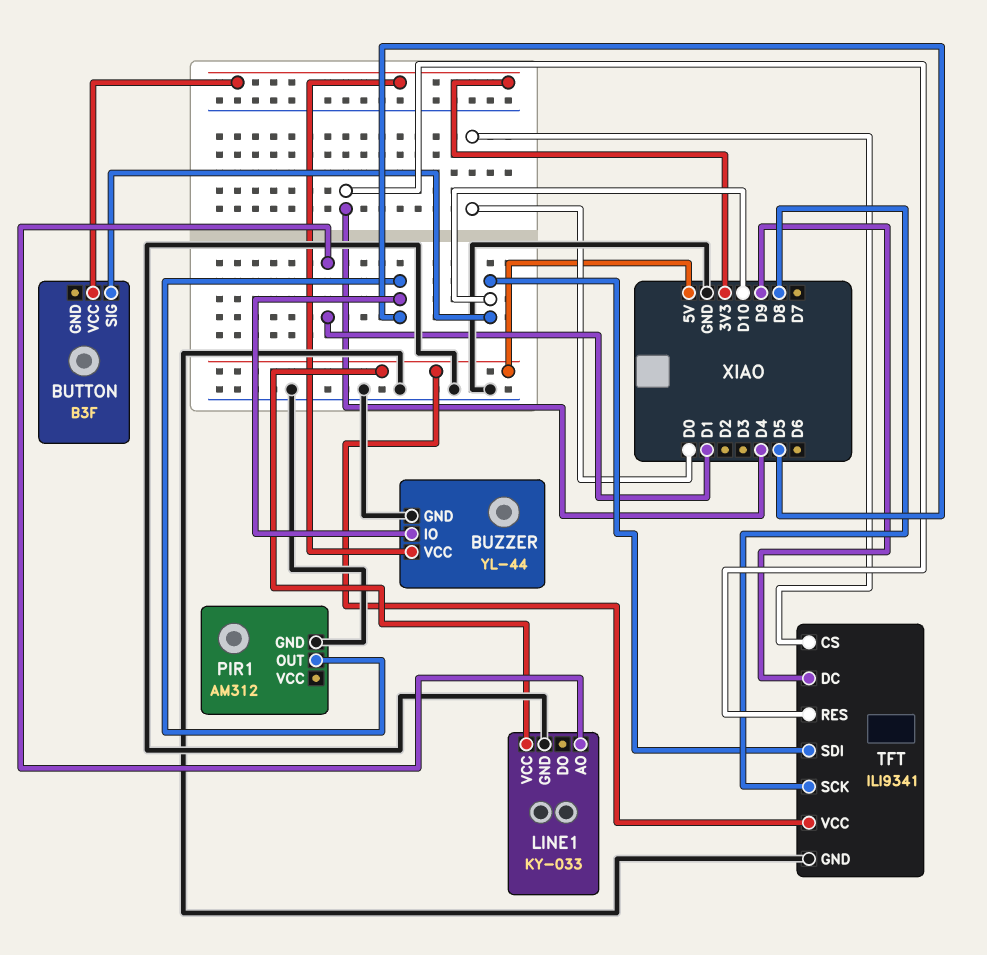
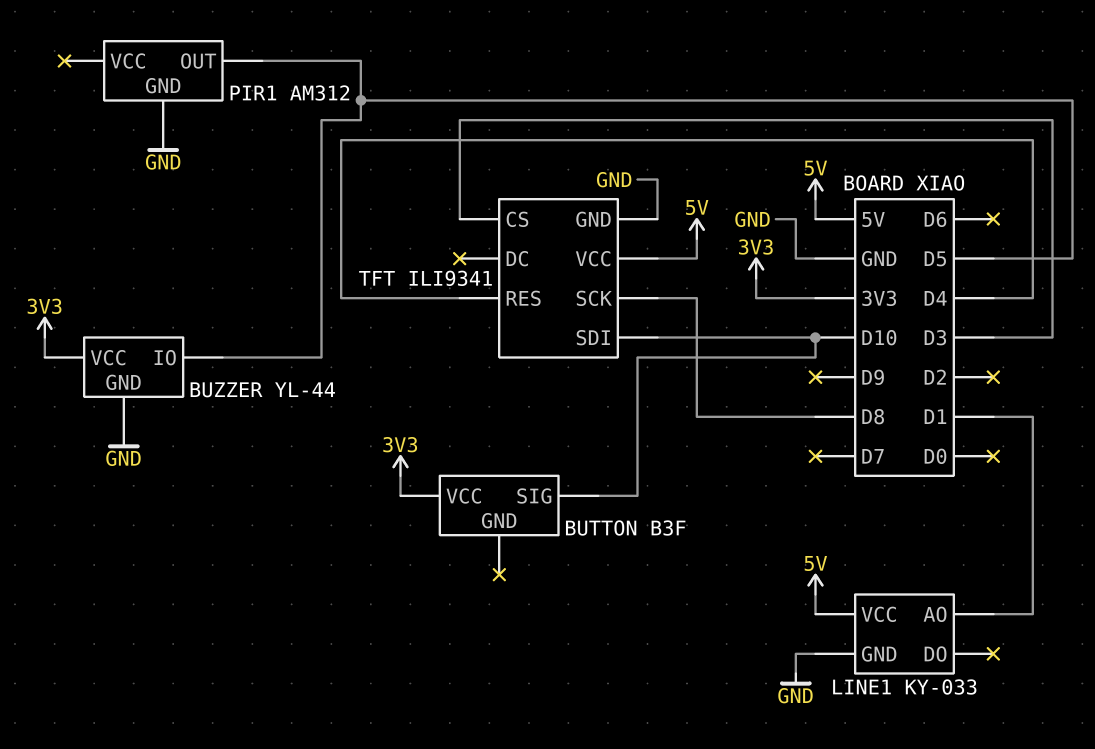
TFT pin CS: D0 -> D3
TFT pin DC: D9 -> none

